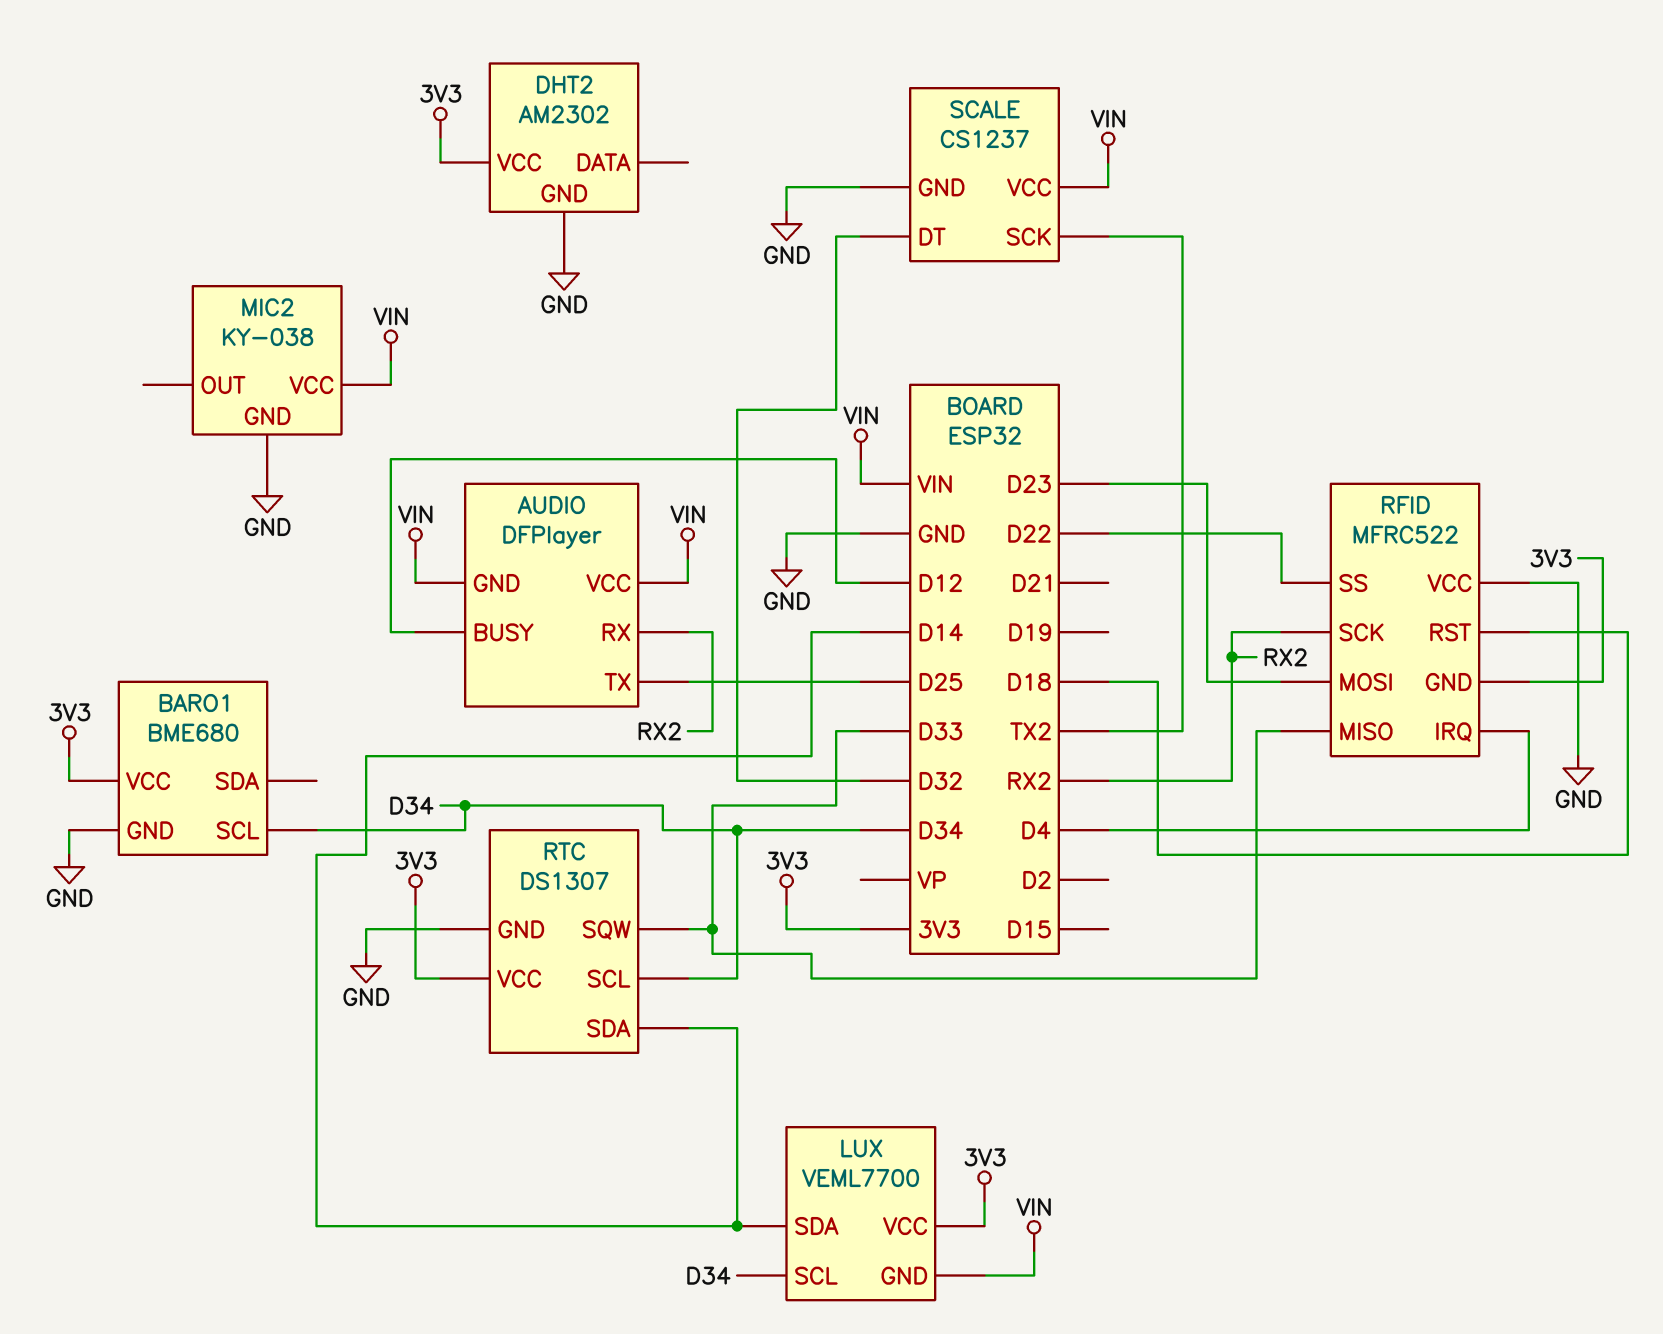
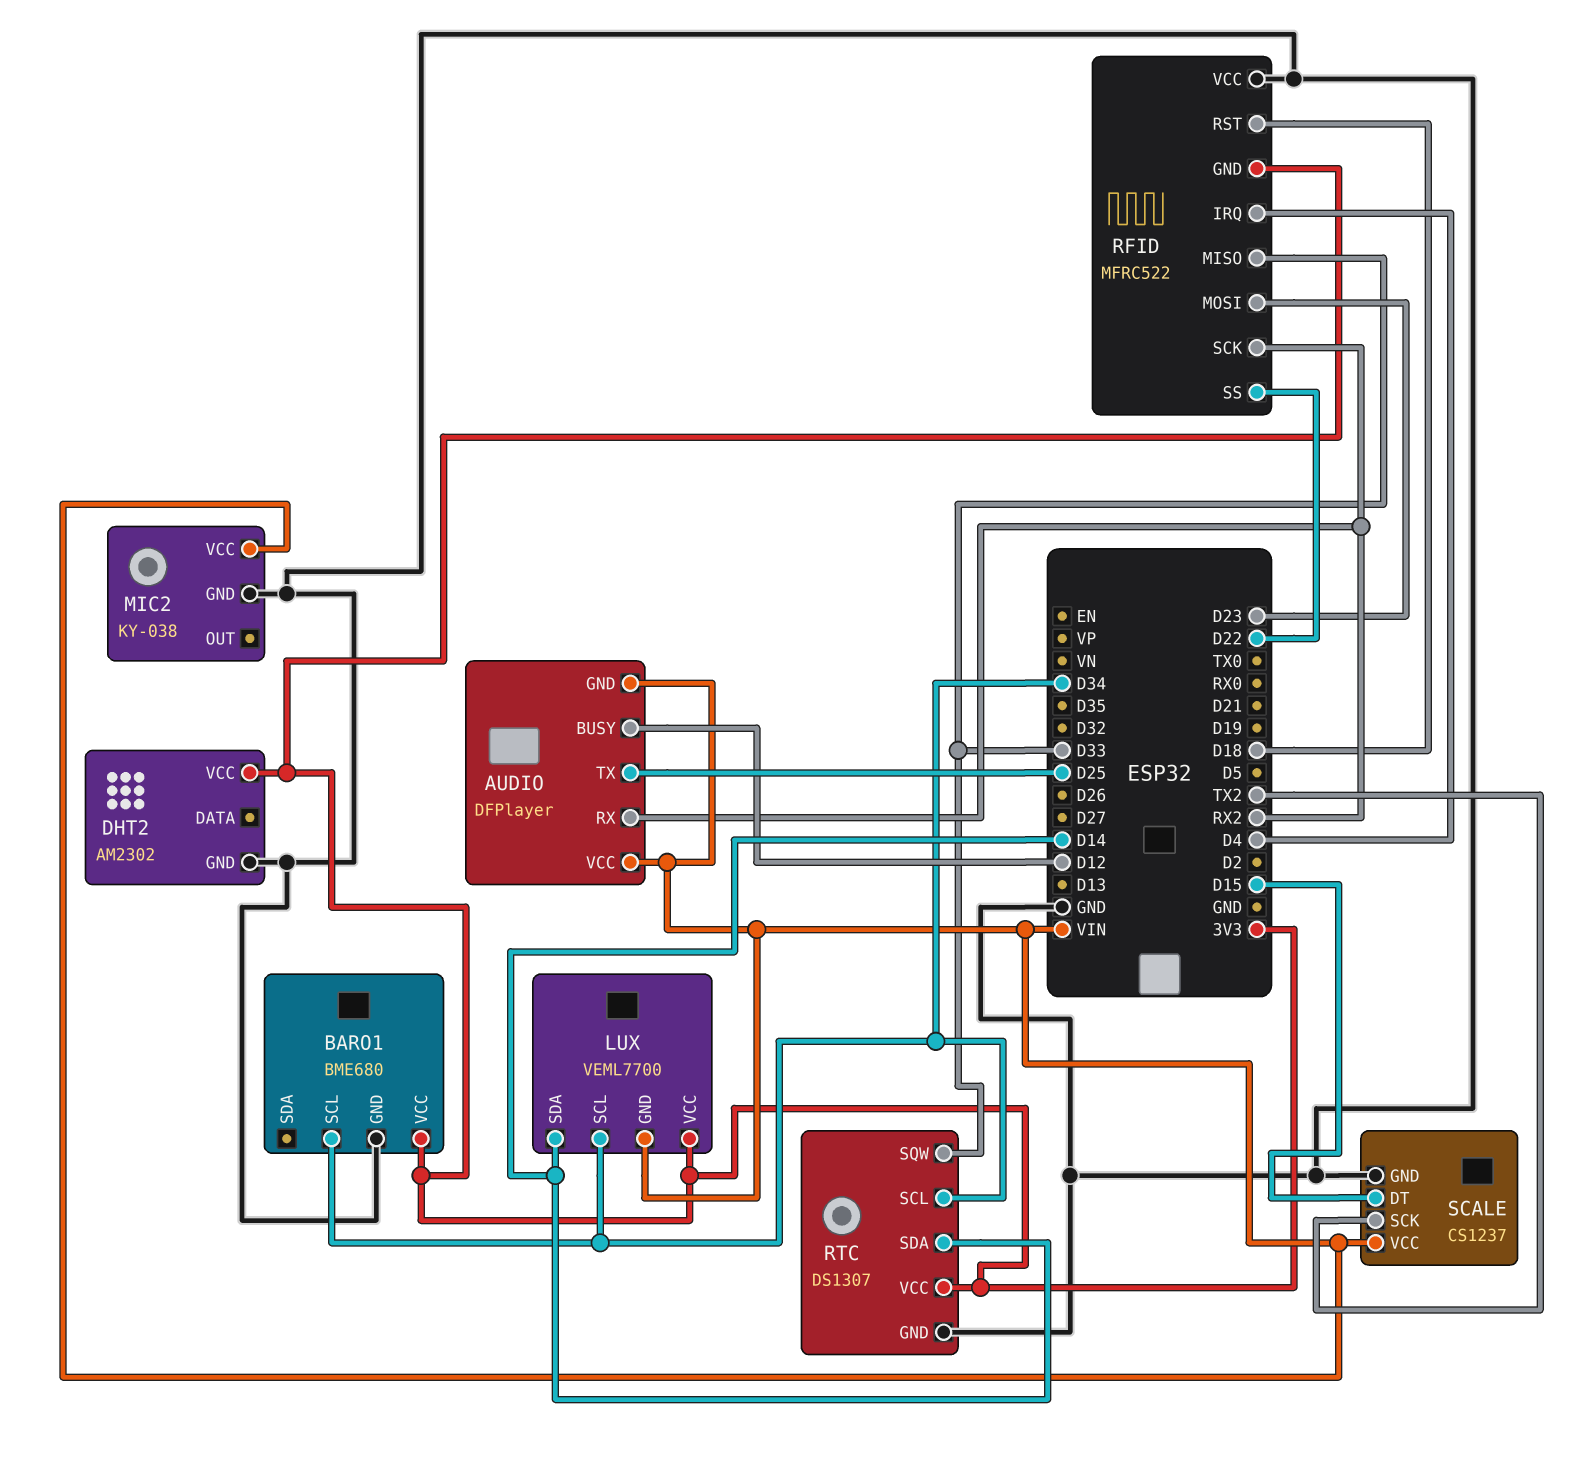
SCALE pin DT: D32 -> D15

